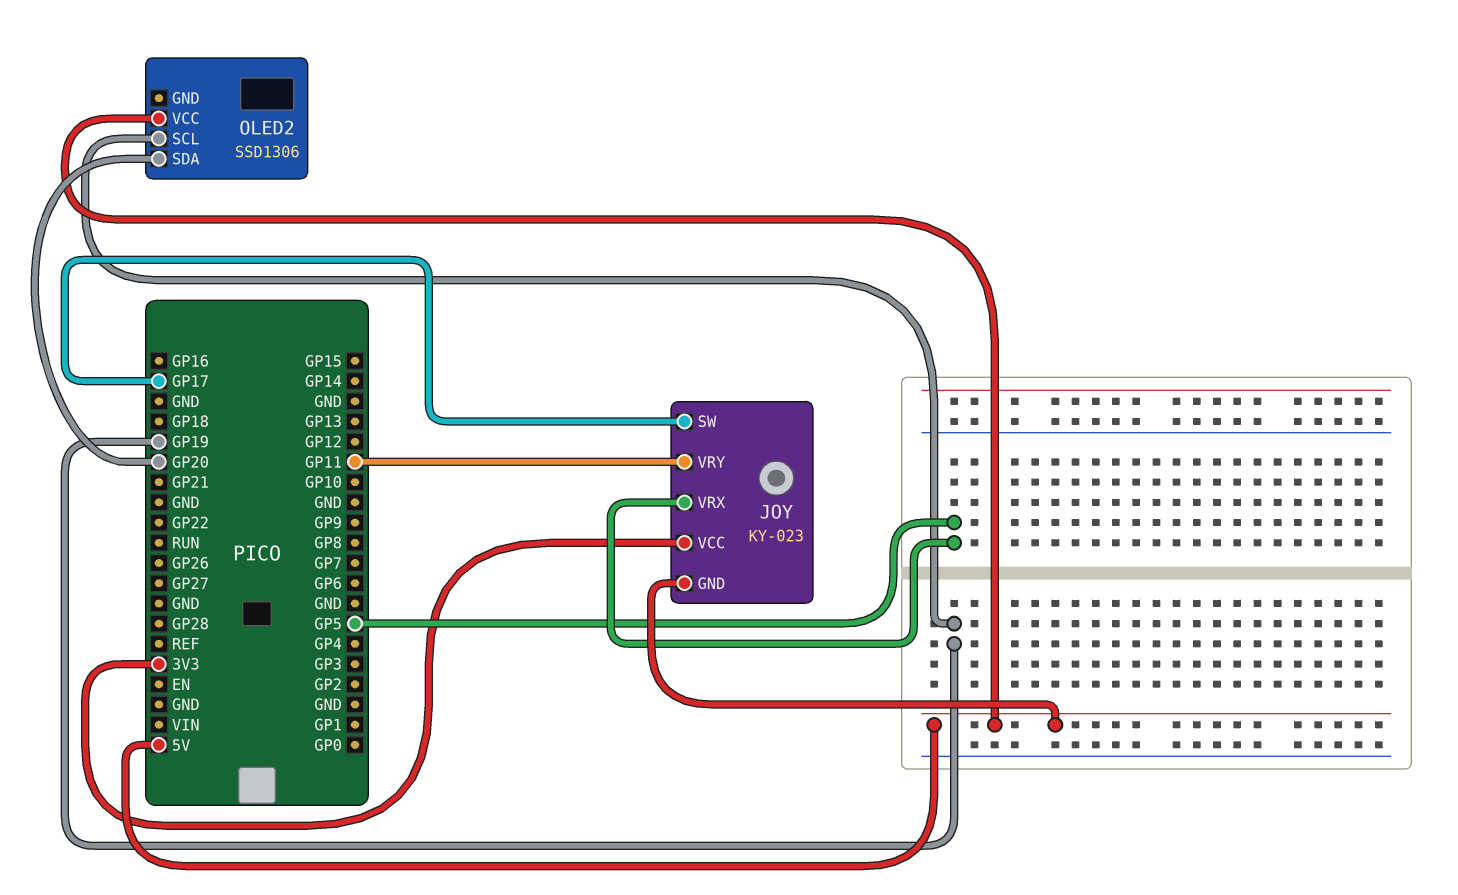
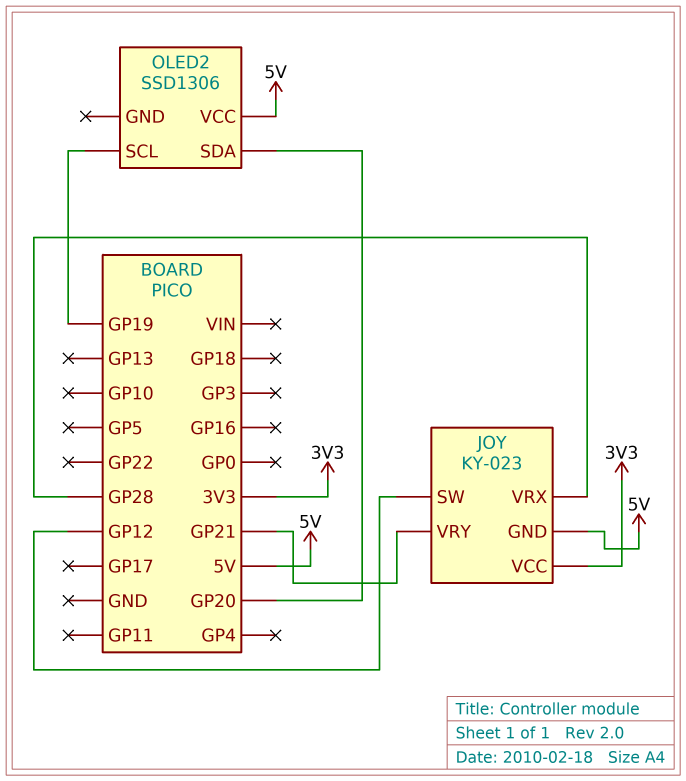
JOY pin SW: GP17 -> GP12
JOY pin VRX: GP5 -> GP28
JOY pin VRY: GP11 -> GP21

